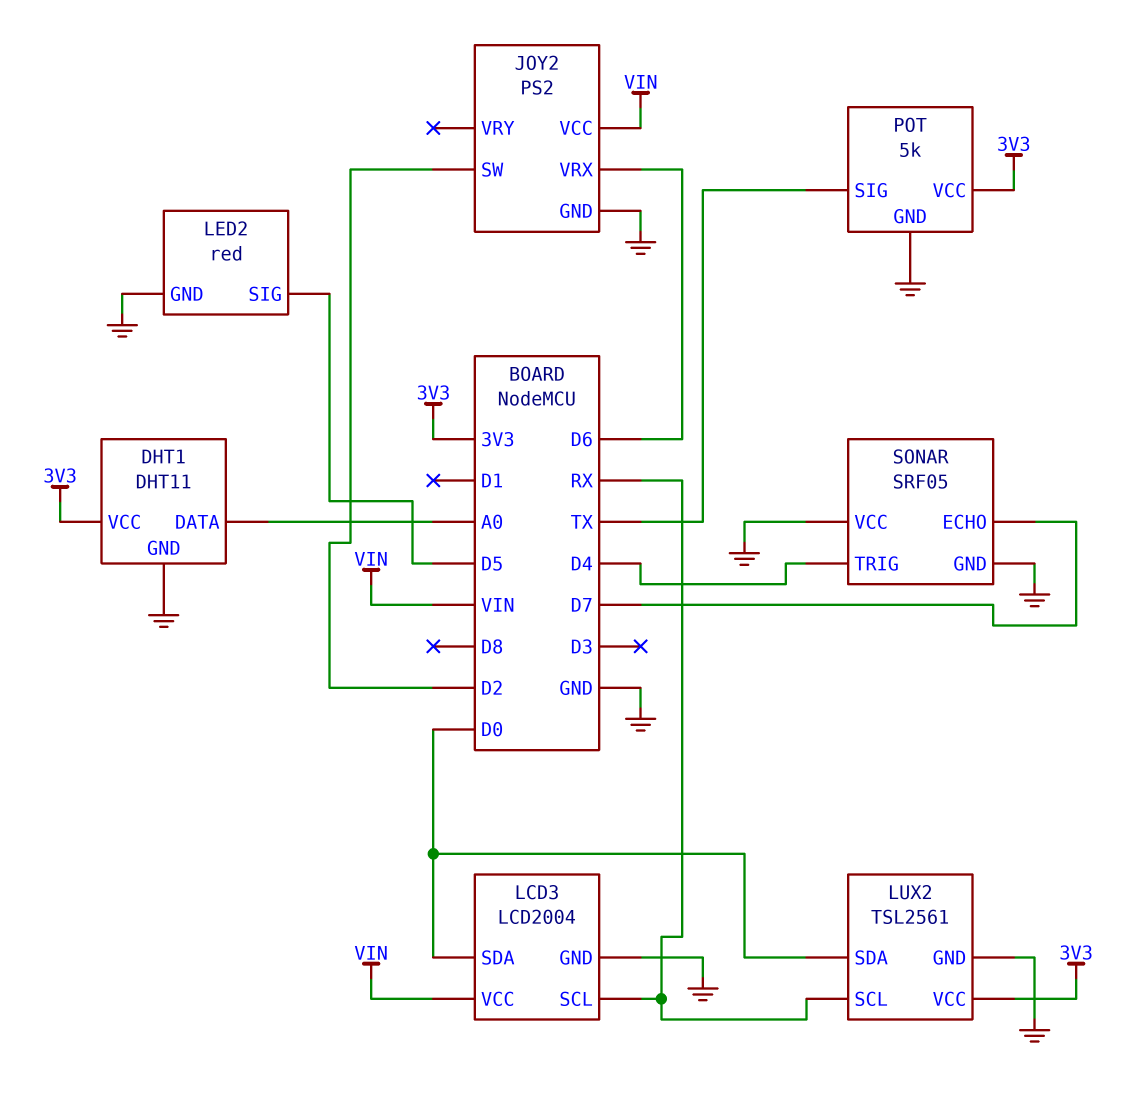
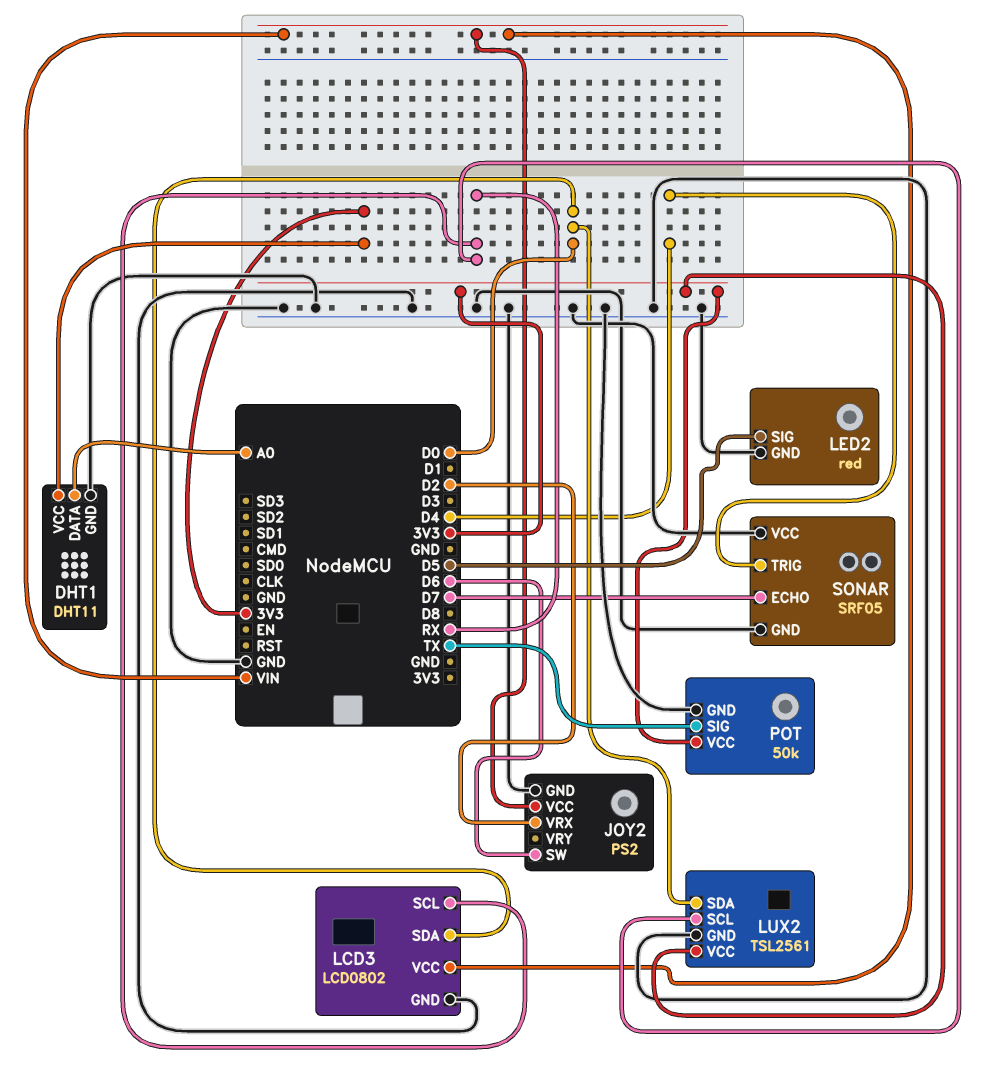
JOY2 pin SW: D2 -> D6
JOY2 pin VRX: D6 -> D2
LCD3: LCD2004 -> LCD0802
POT: 5k -> 50k

